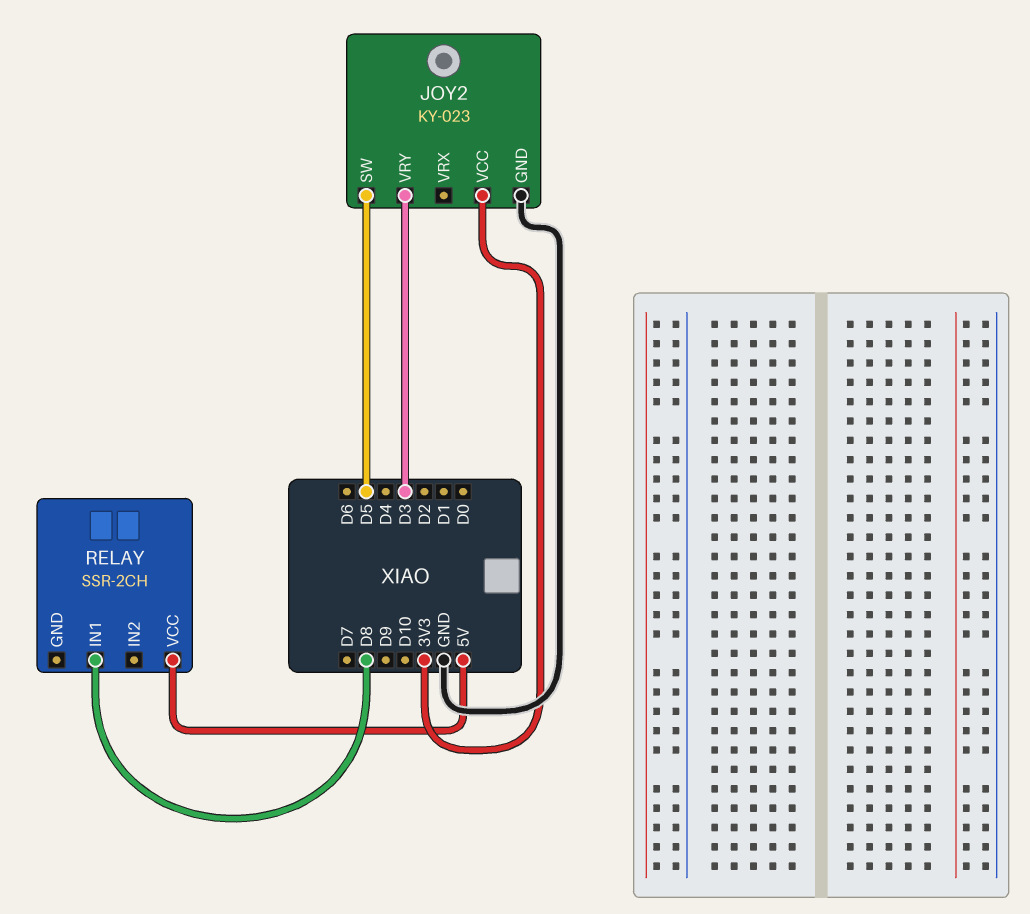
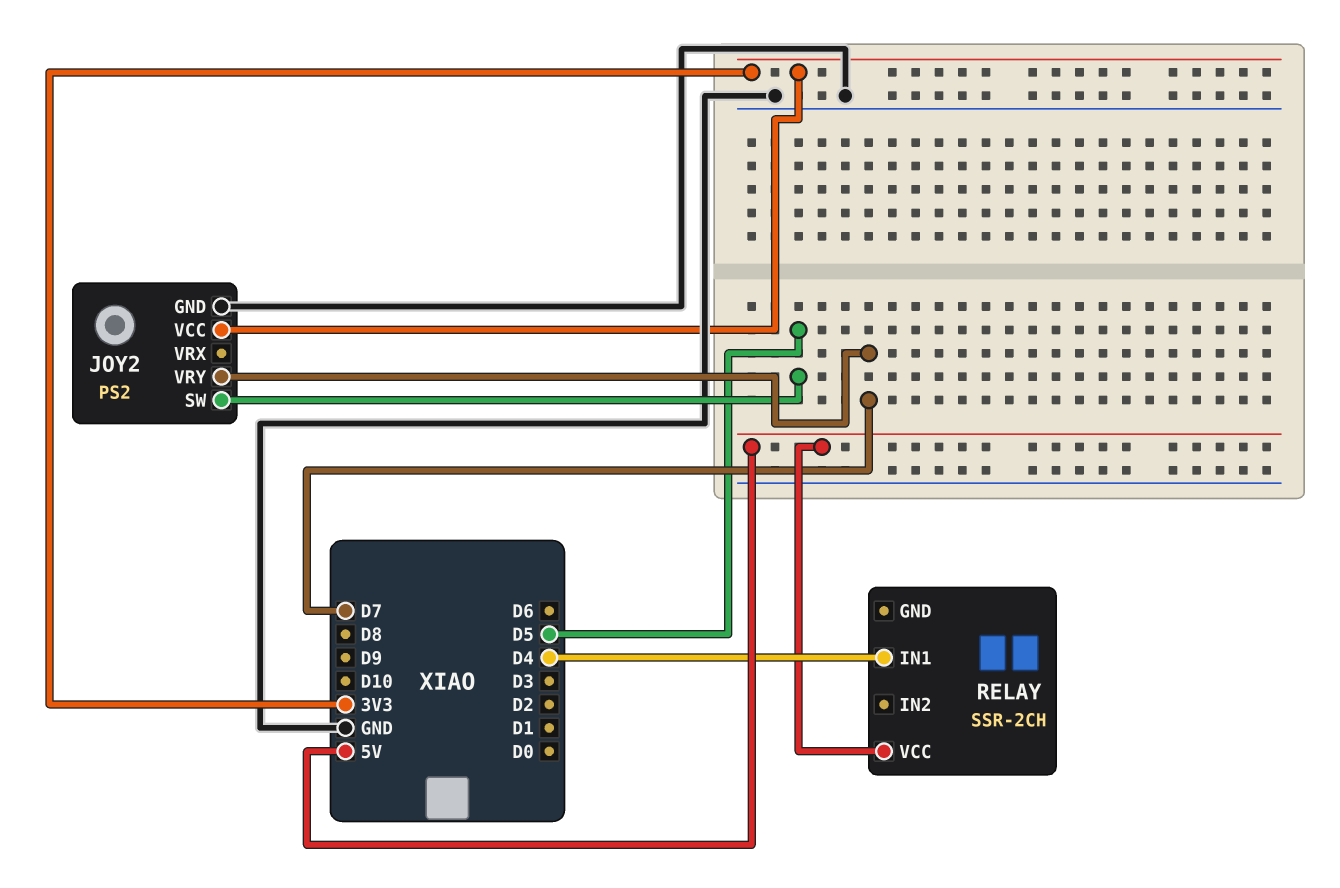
JOY2: KY-023 -> PS2
JOY2 pin VRY: D3 -> D7
RELAY pin IN1: D8 -> D4

